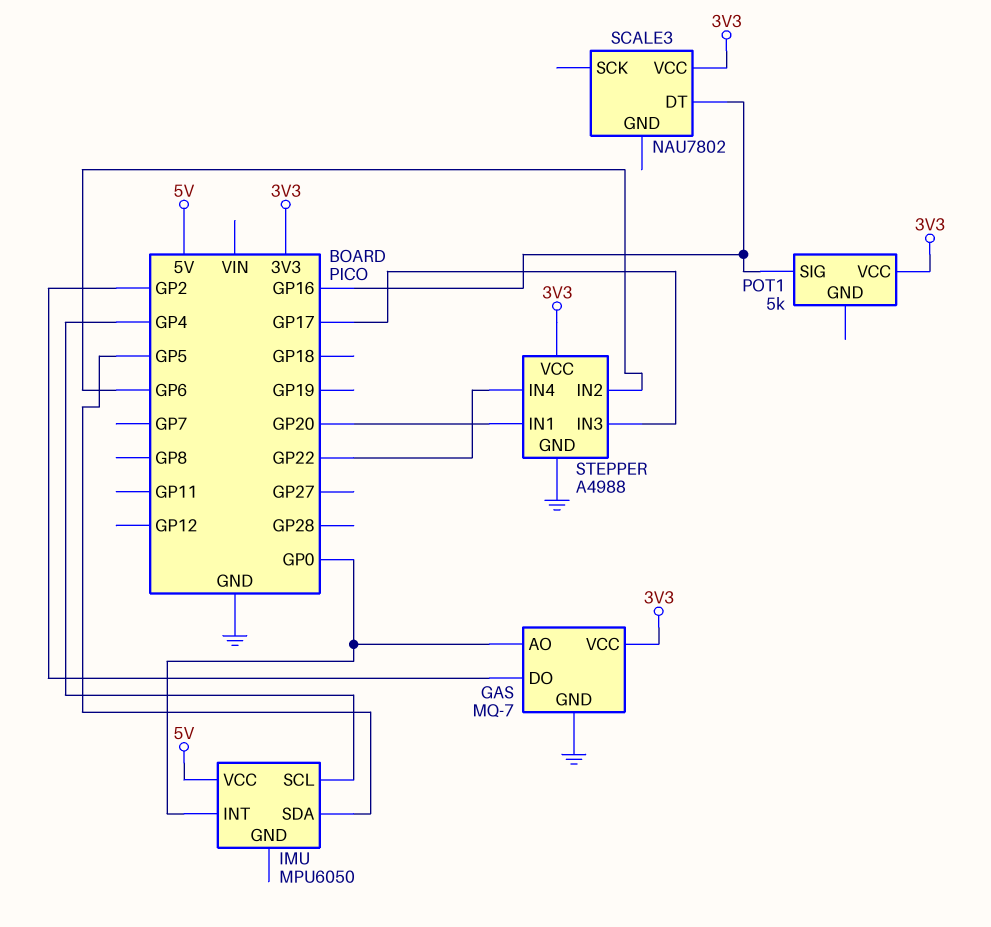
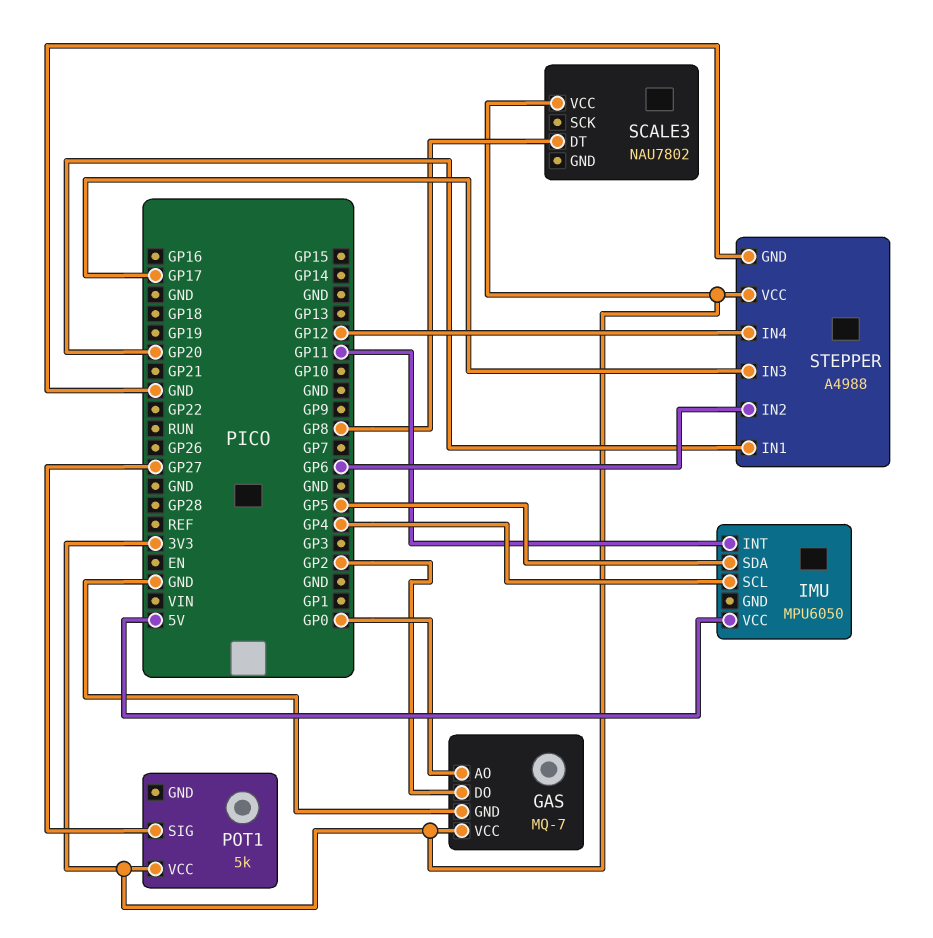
IMU pin INT: GP0 -> GP11
POT1 pin SIG: GP16 -> GP27
SCALE3 pin DT: GP16 -> GP8
STEPPER pin IN4: GP22 -> GP12

